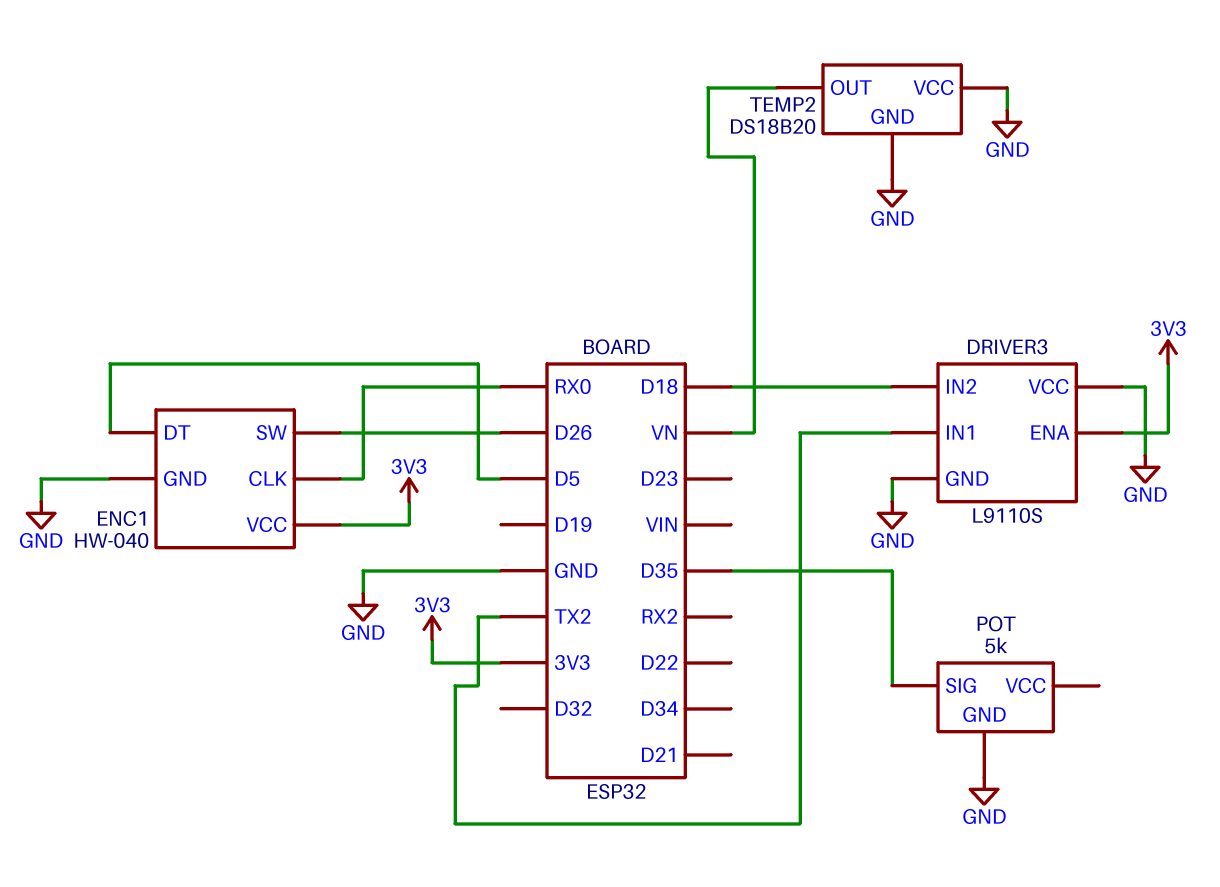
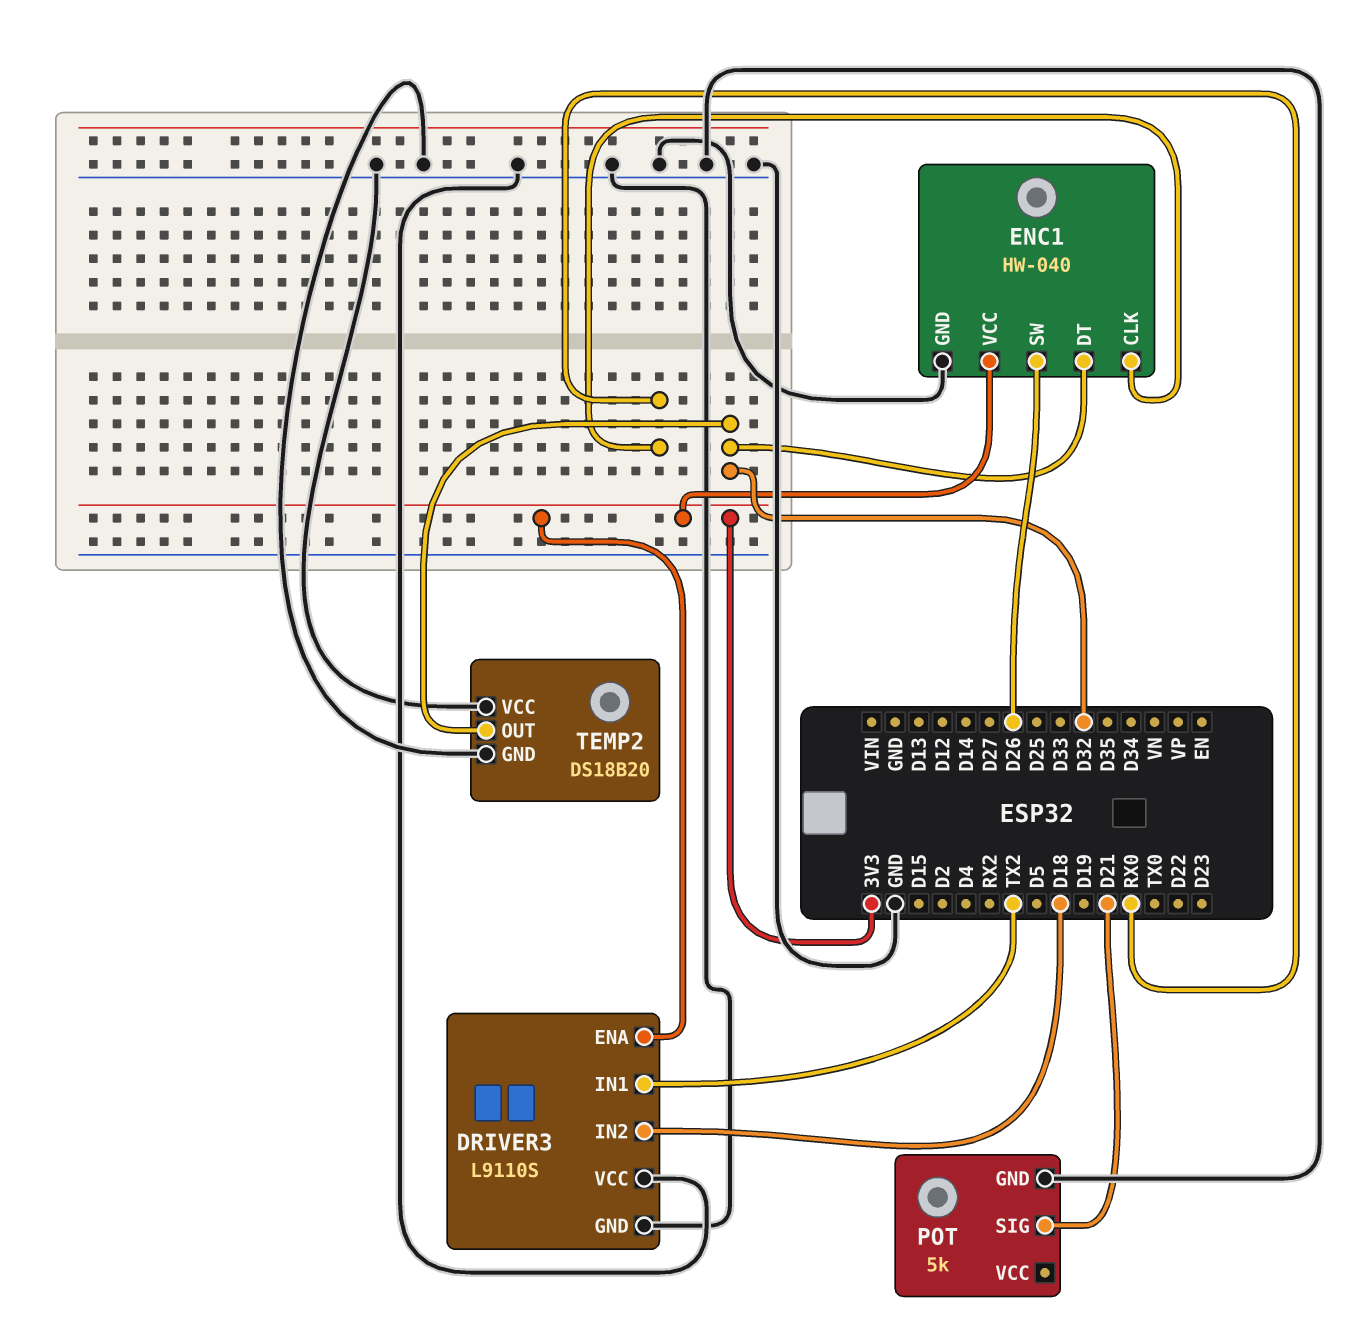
ENC1 pin DT: D5 -> D32
POT pin SIG: D35 -> D21
TEMP2 pin OUT: VN -> D32

